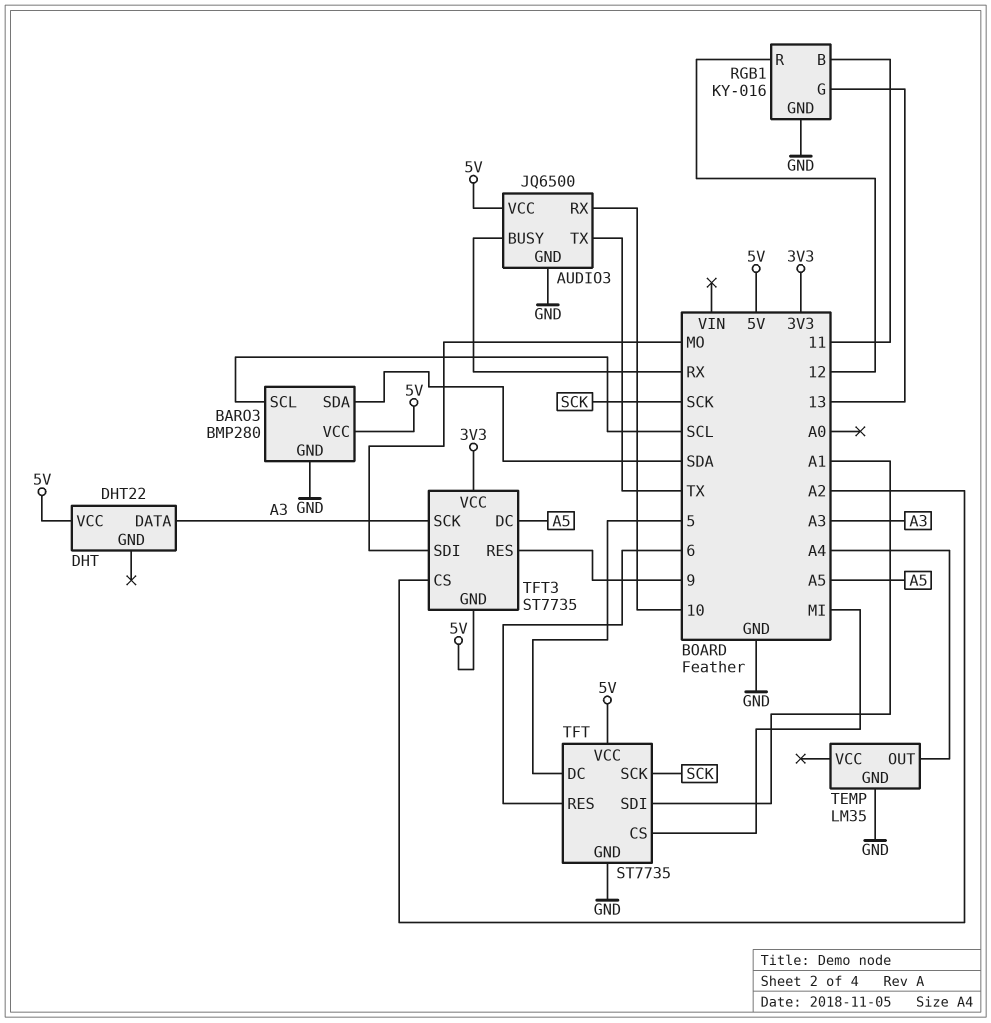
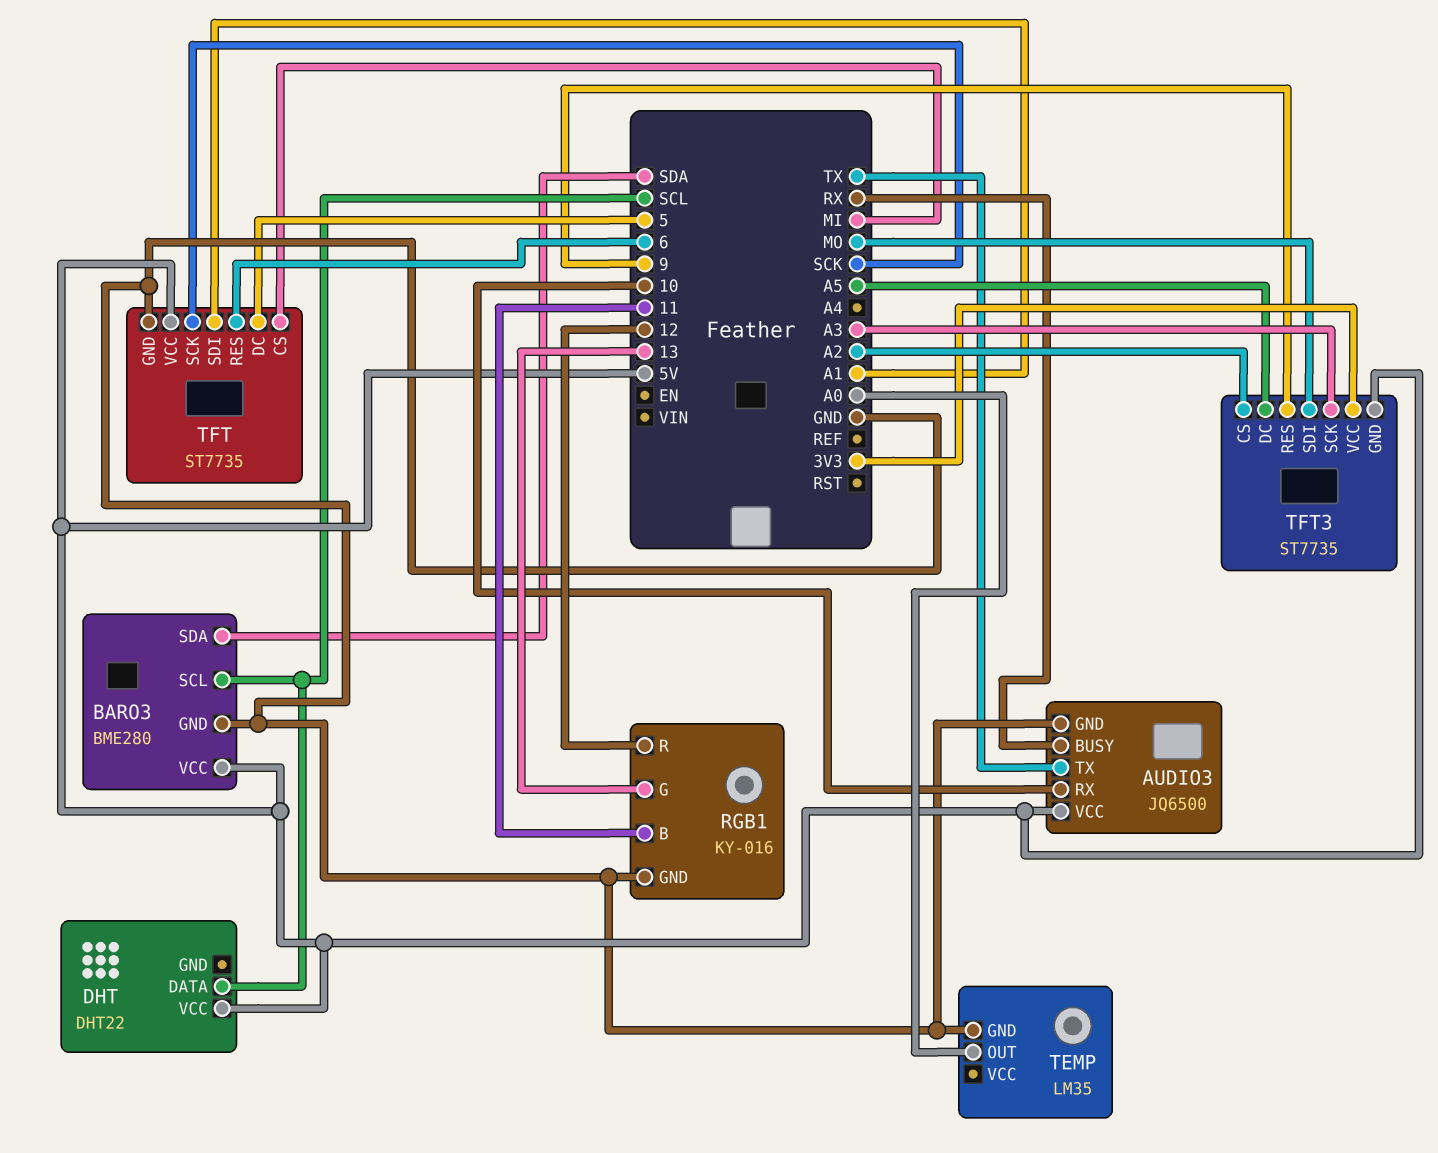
BARO3: BMP280 -> BME280
DHT pin DATA: A3 -> SCL
TEMP pin OUT: A4 -> A0

